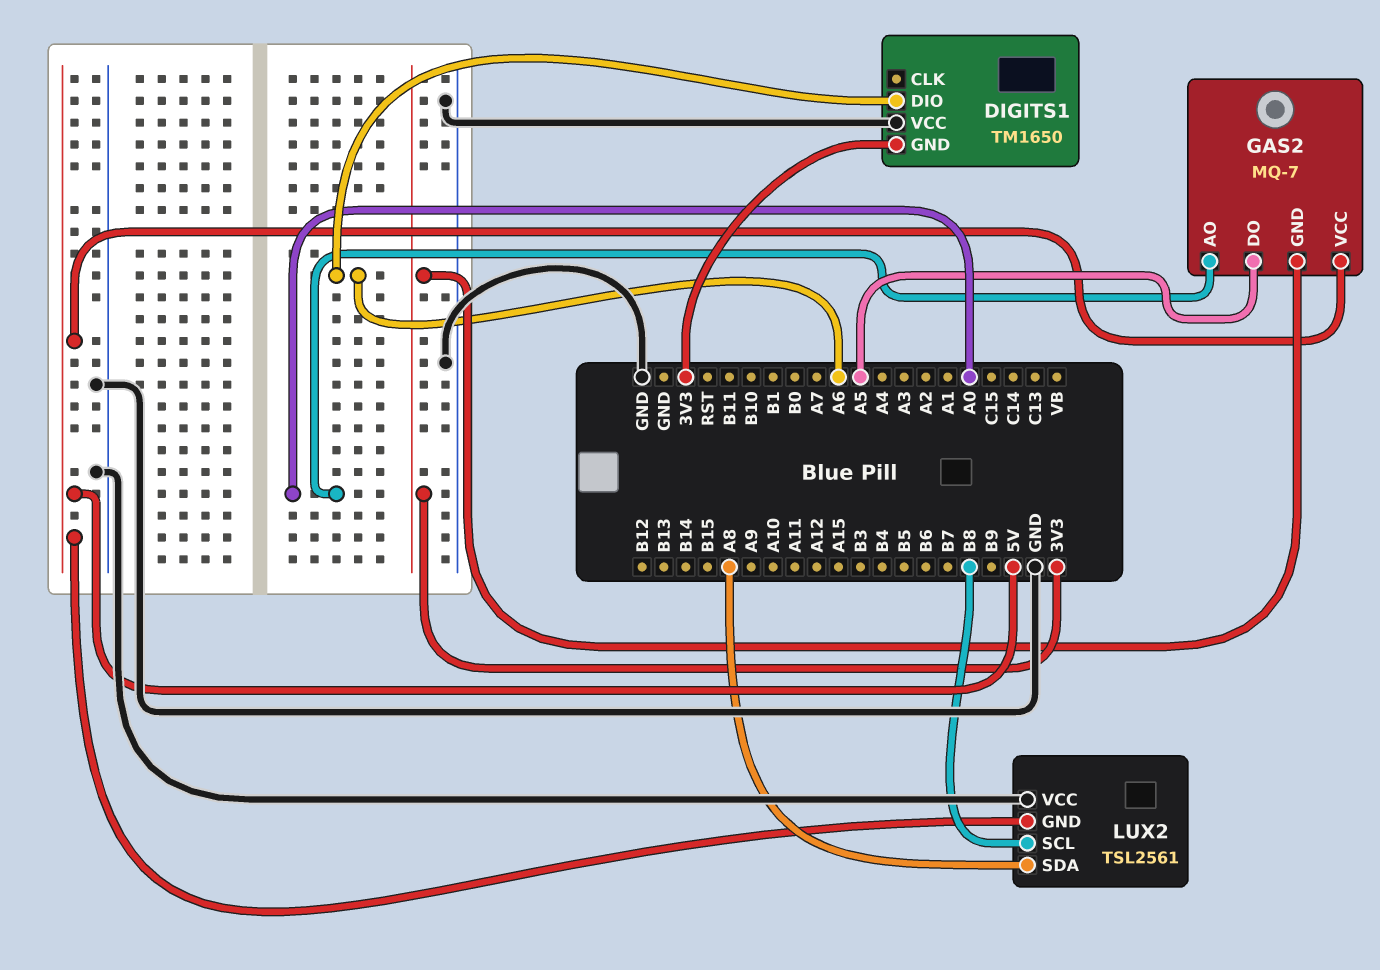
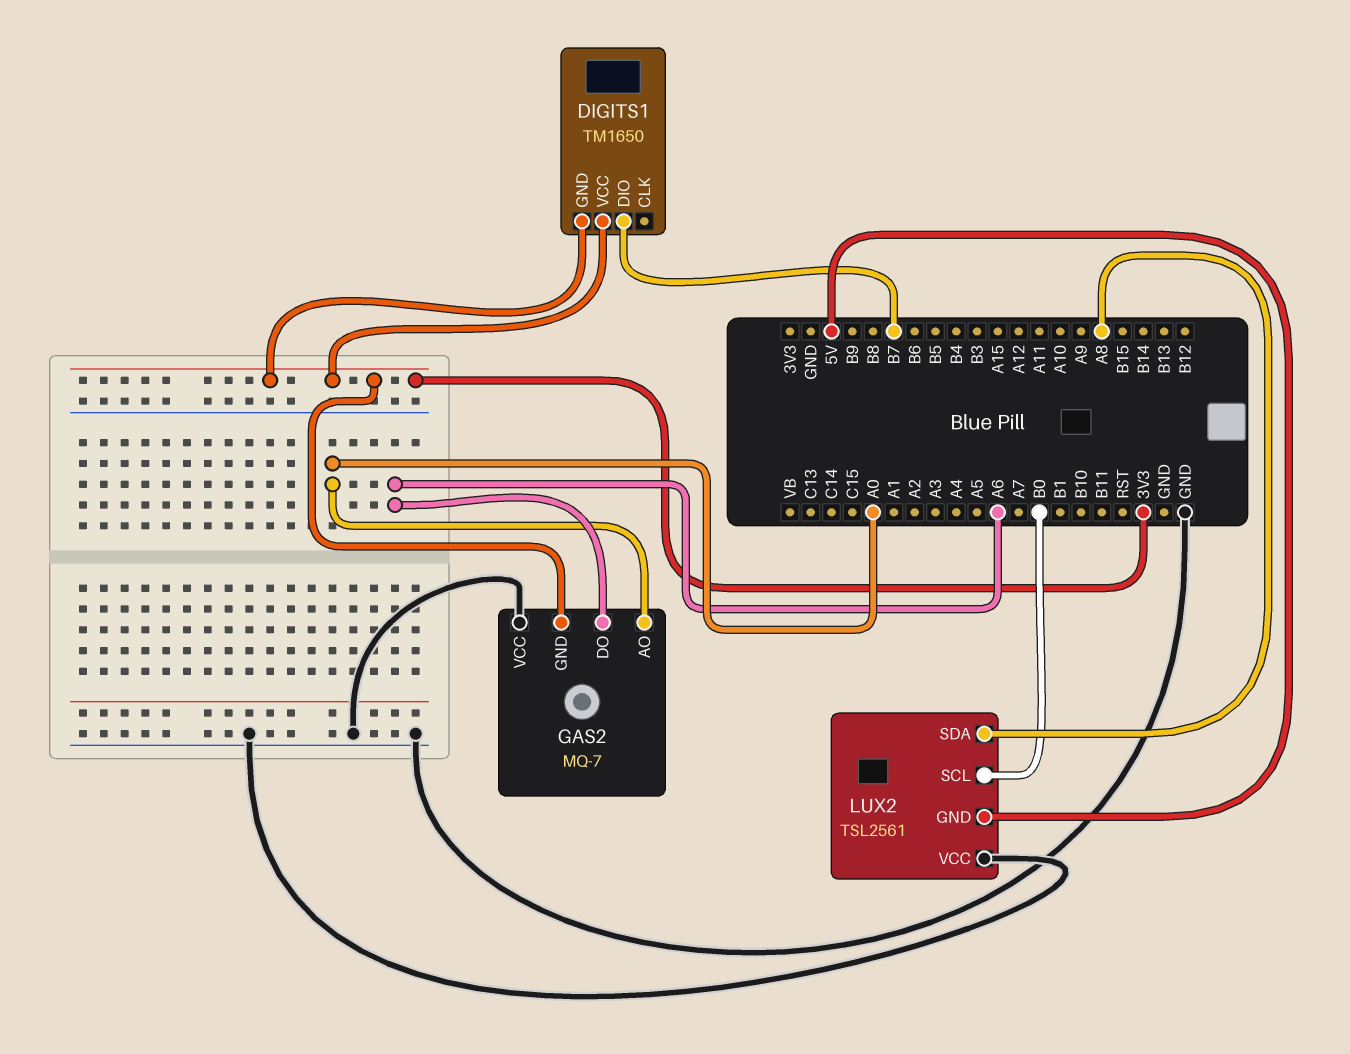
DIGITS1 pin DIO: A6 -> B7
DIGITS1 pin VCC: GND -> 3V3
GAS2 pin DO: A5 -> A6
GAS2 pin VCC: 5V -> GND
LUX2 pin SCL: B8 -> B0

